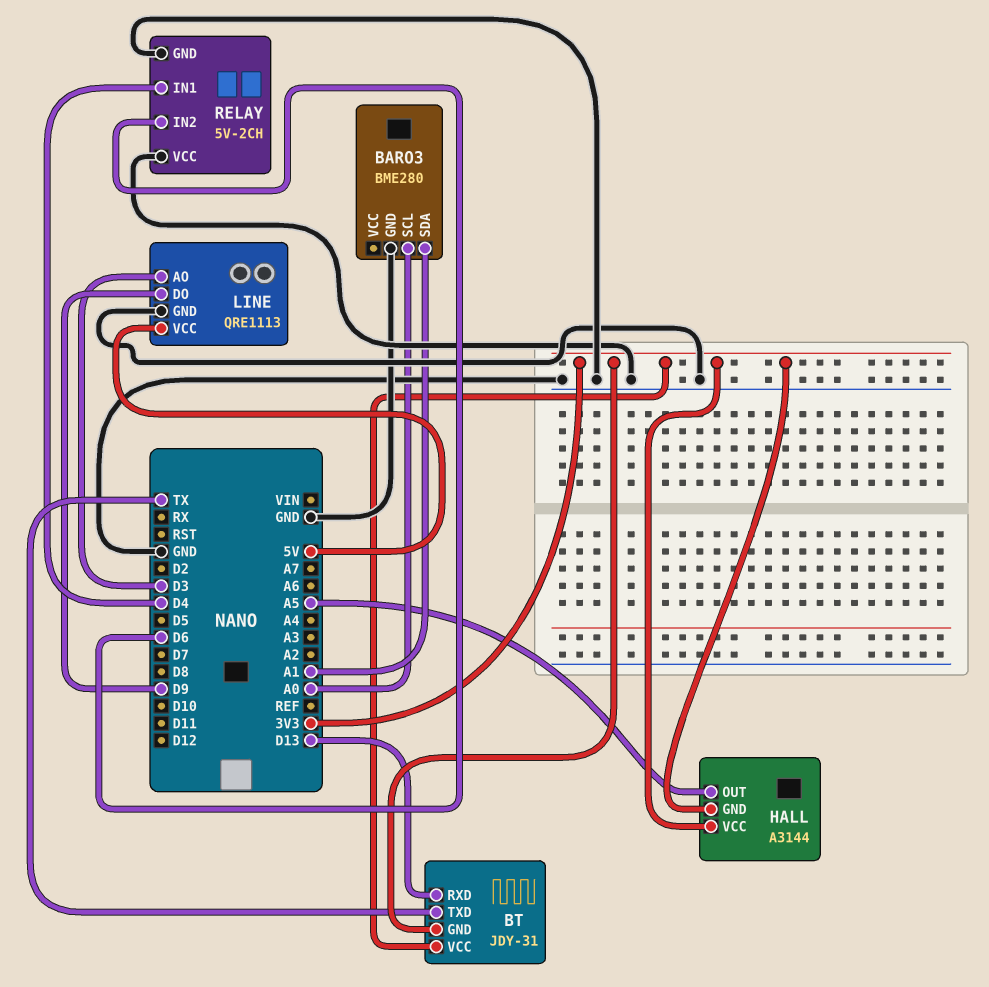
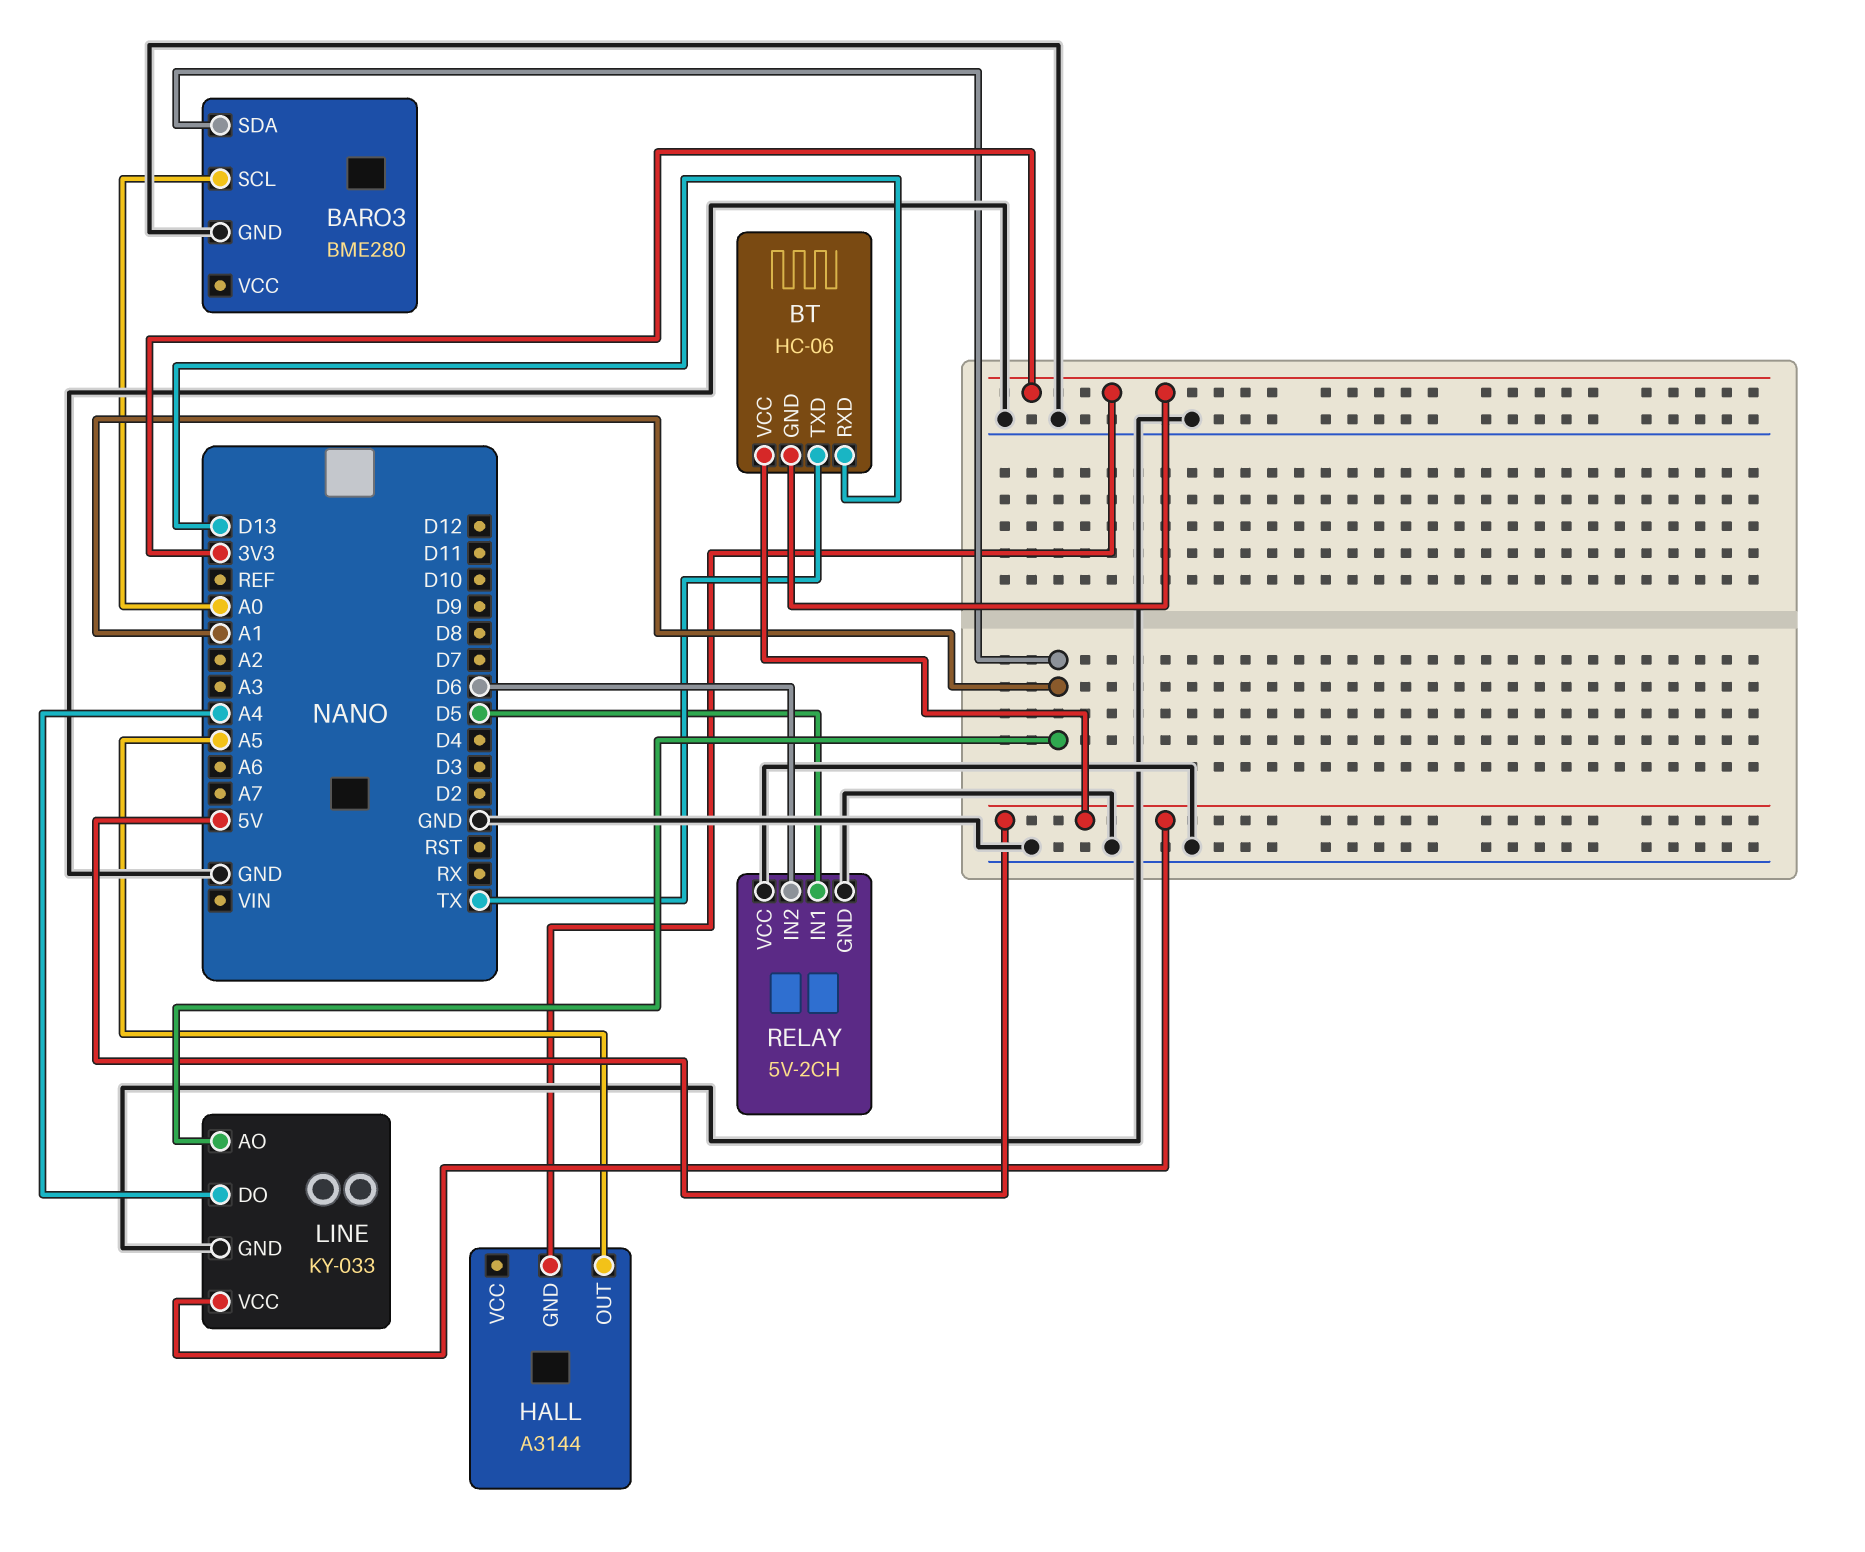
BT: JDY-31 -> HC-06
BT pin VCC: 3V3 -> 5V
HALL pin VCC: 3V3 -> none
LINE: QRE1113 -> KY-033
LINE pin AO: D3 -> A1
LINE pin DO: D9 -> A4
RELAY pin IN1: D4 -> D5

